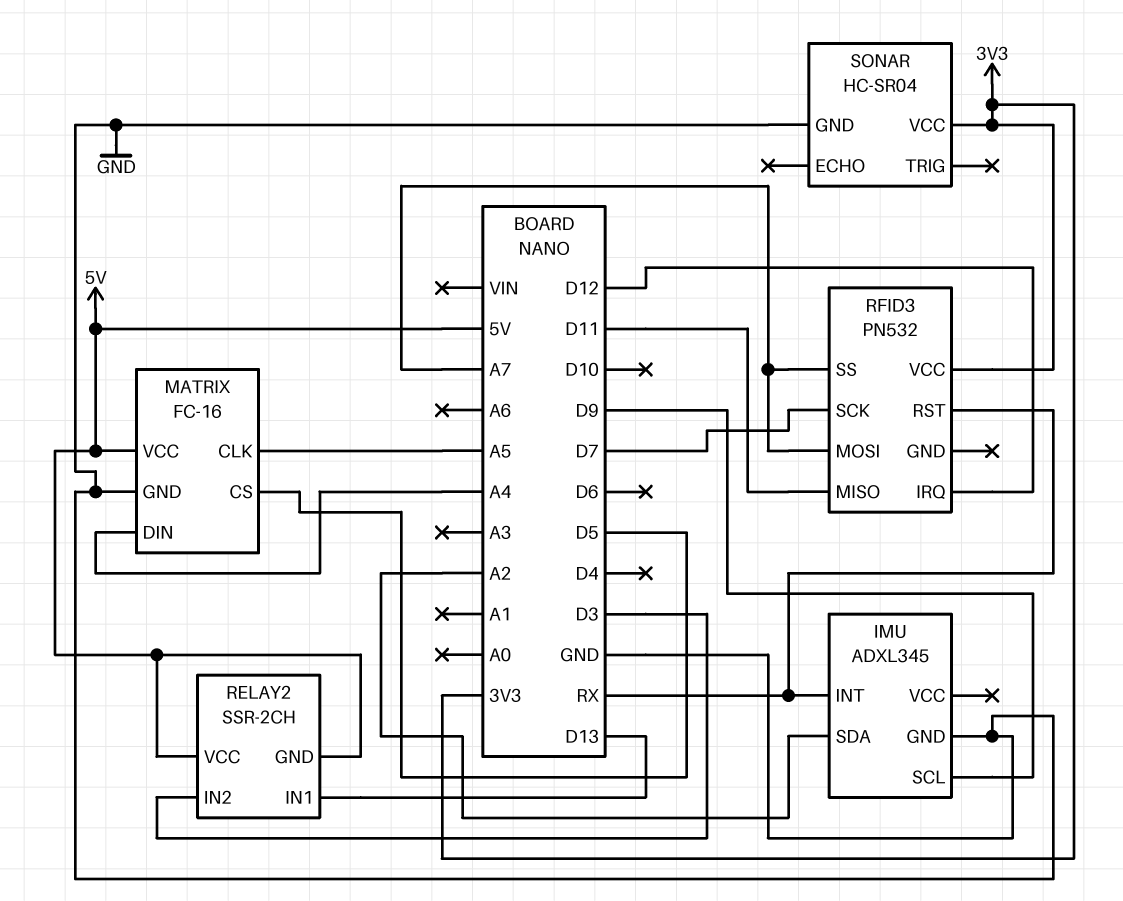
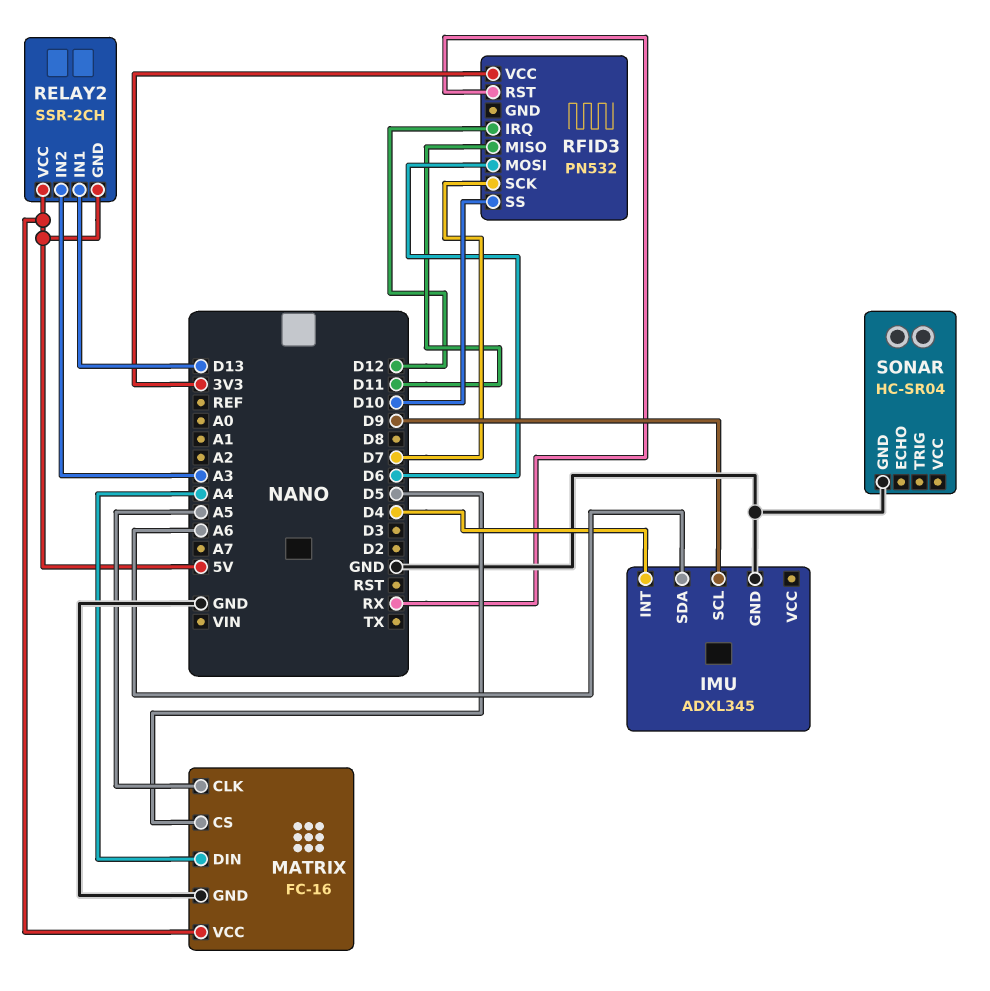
IMU pin INT: RX -> D4
IMU pin SDA: A2 -> A6
RELAY2 pin IN2: D3 -> A3
RFID3 pin MOSI: A7 -> D6
RFID3 pin SS: A7 -> D10
SONAR pin VCC: 3V3 -> none

